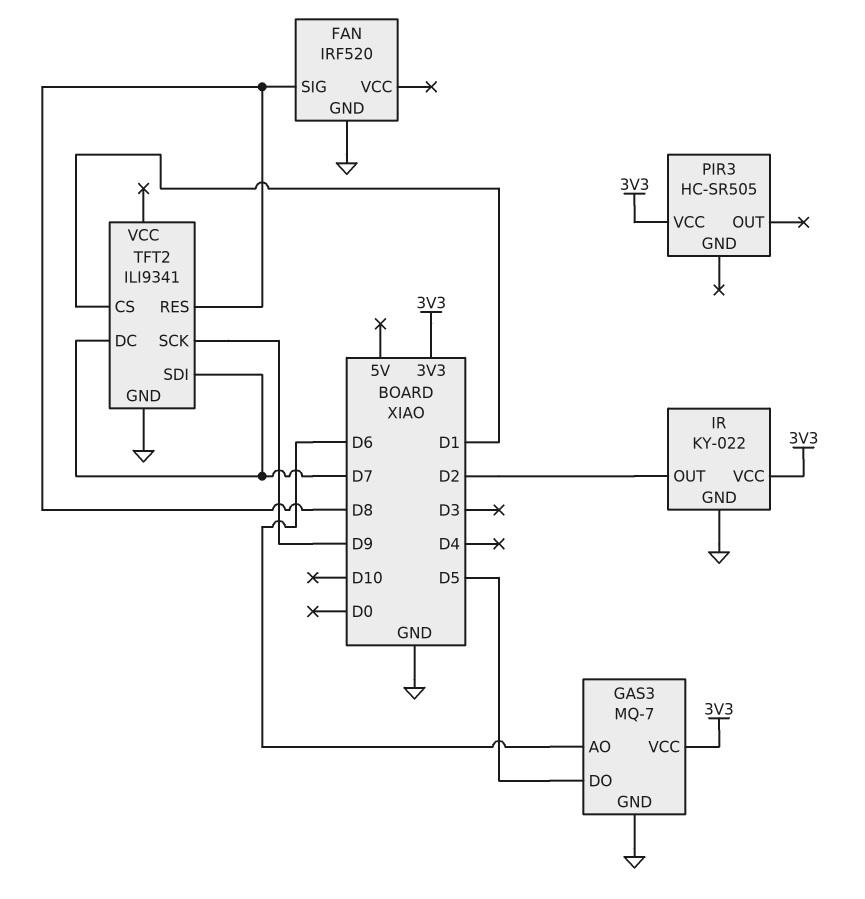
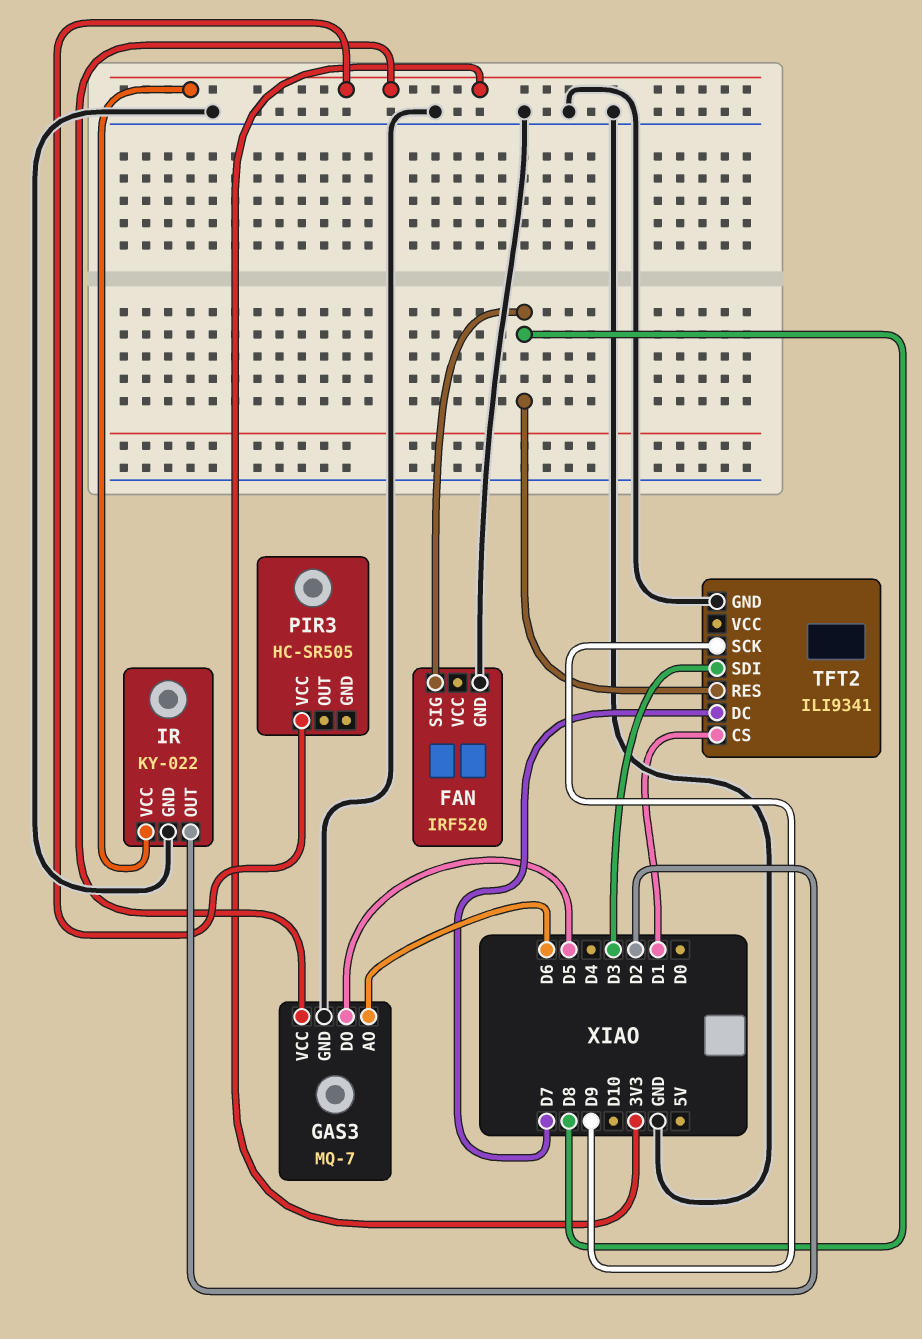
TFT2 pin SDI: D7 -> D3

